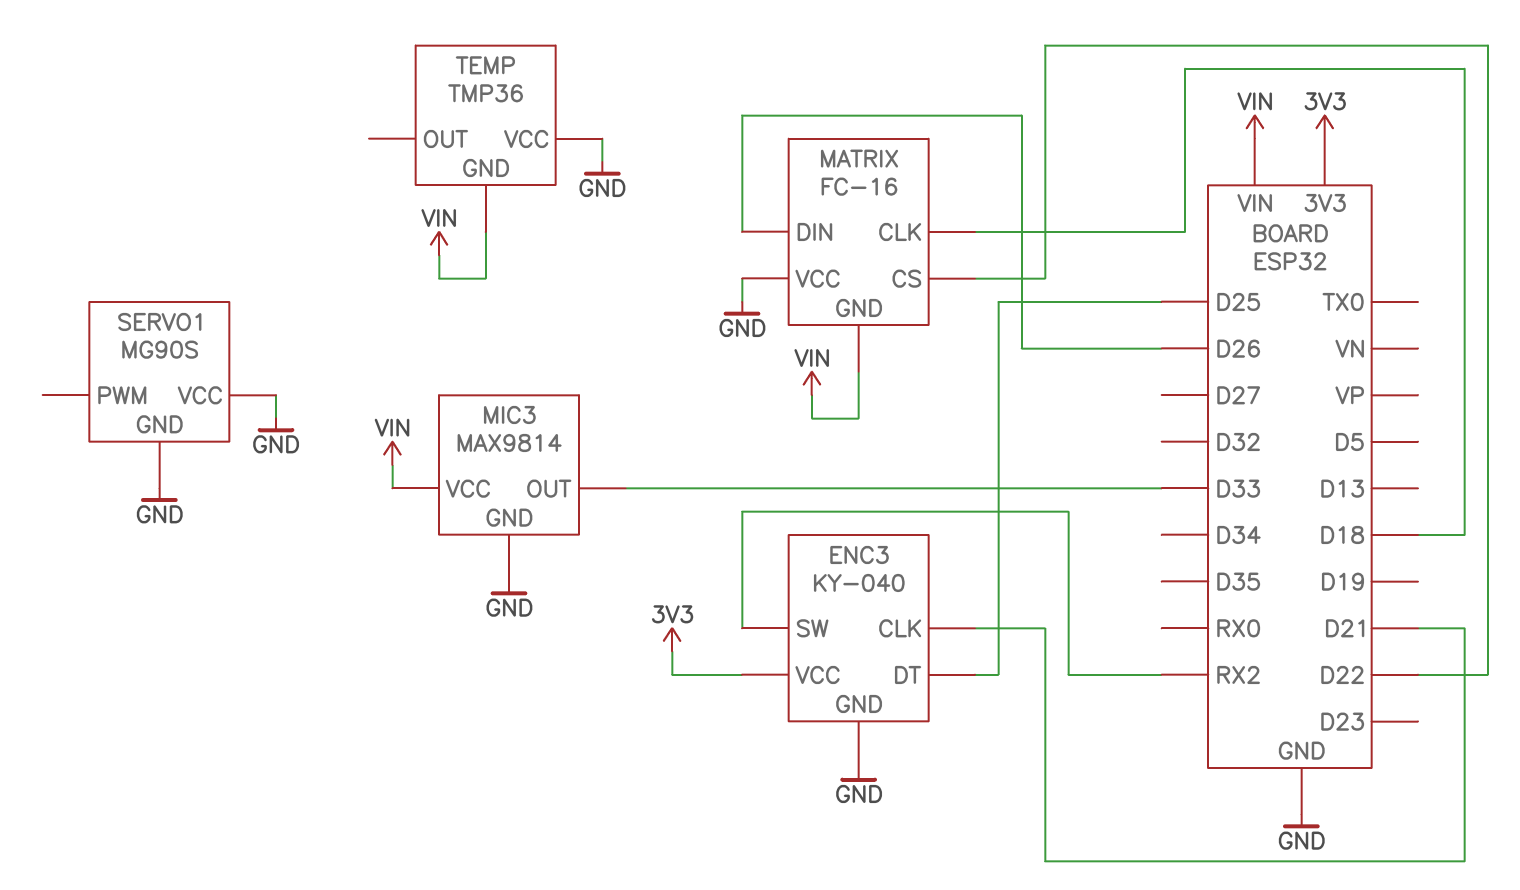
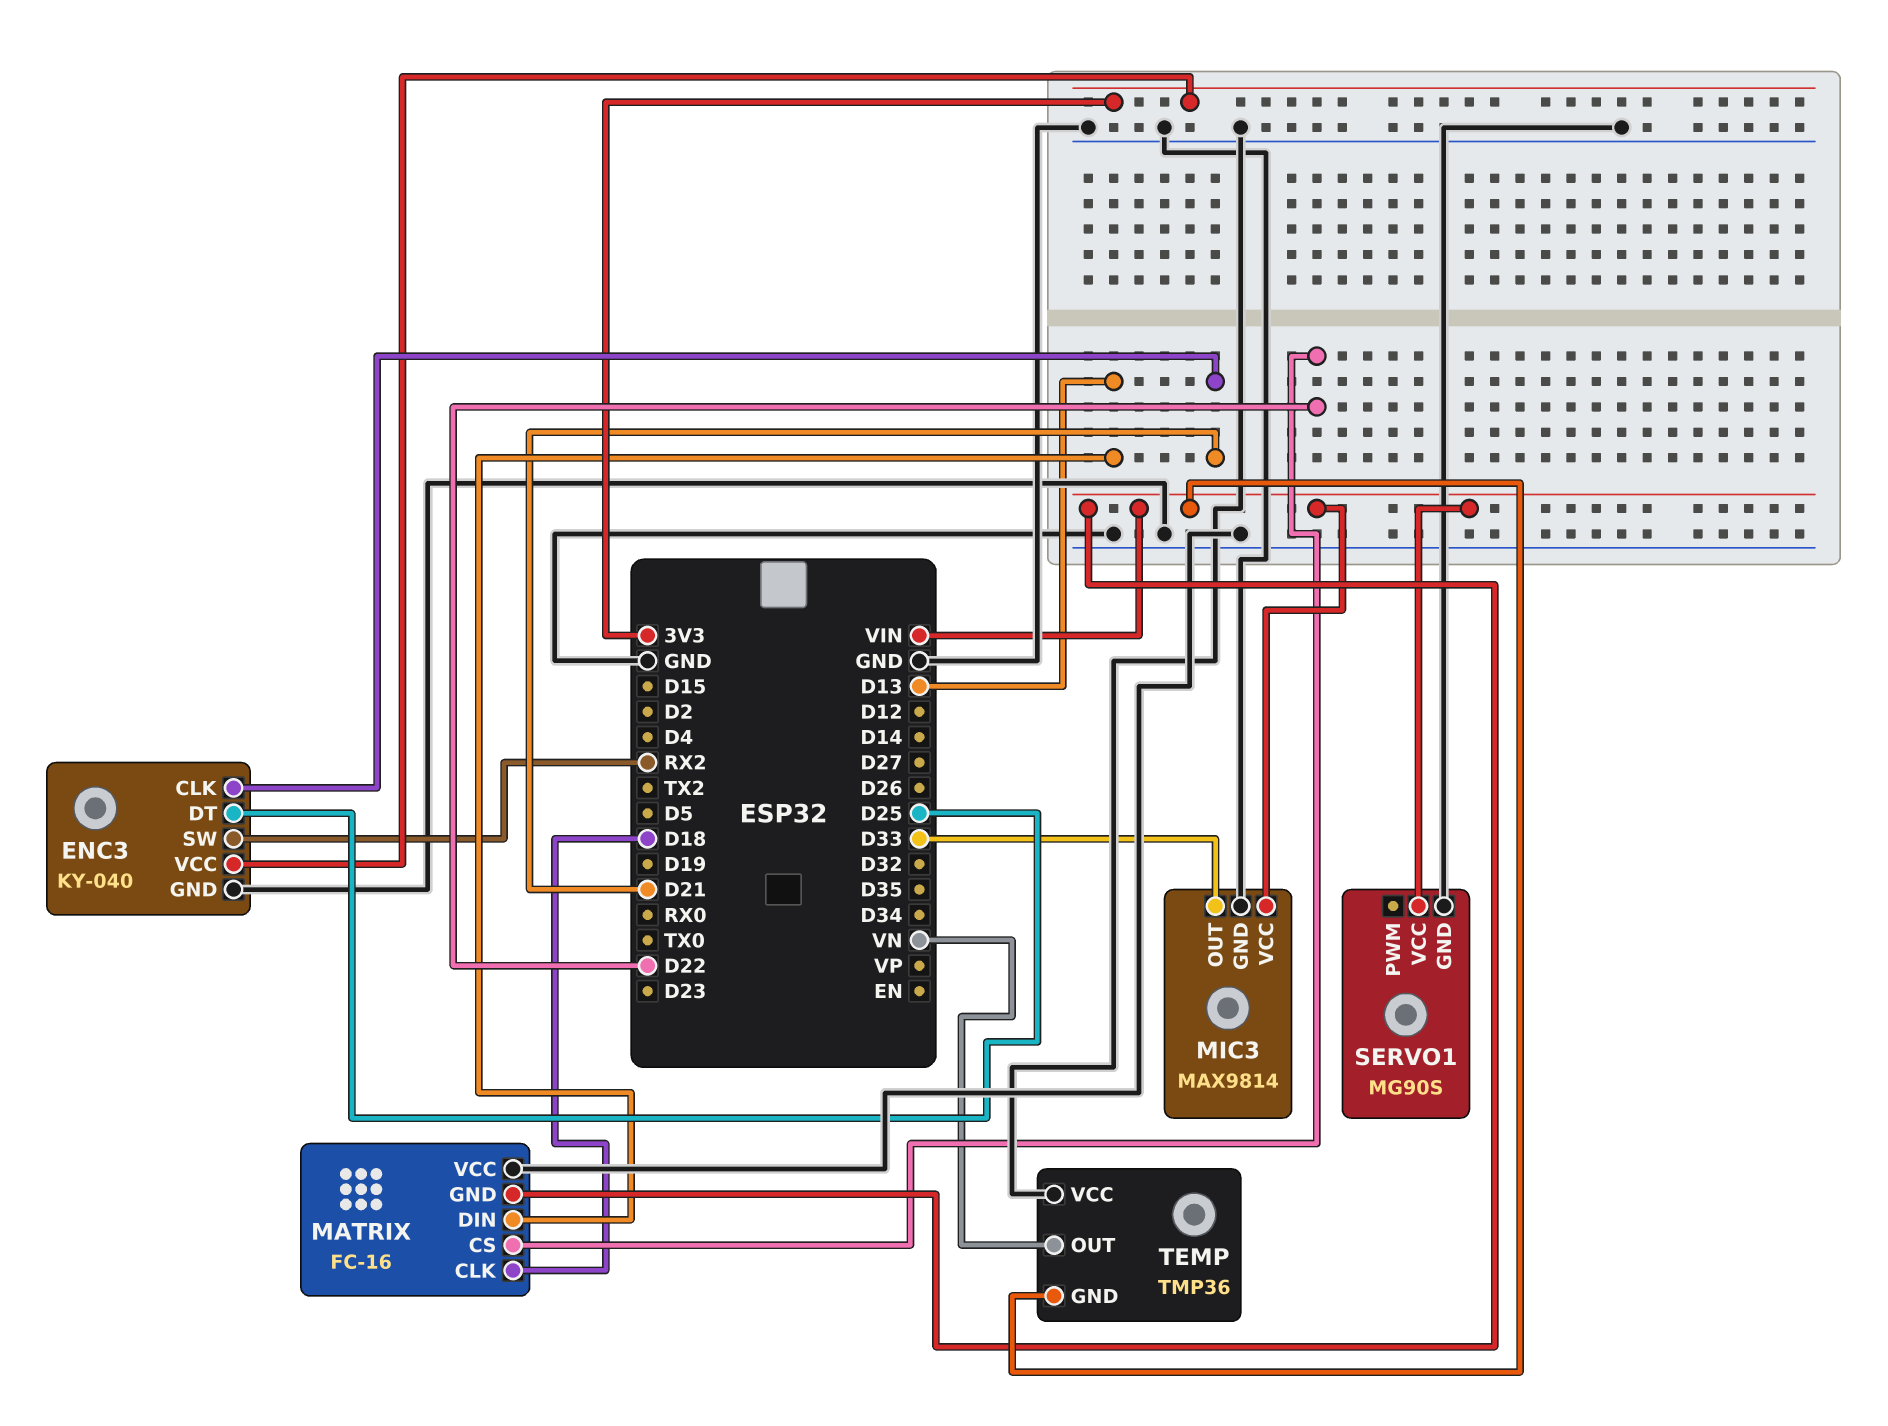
MATRIX pin DIN: D26 -> D13
SERVO1 pin VCC: GND -> VIN
TEMP pin OUT: none -> VN

